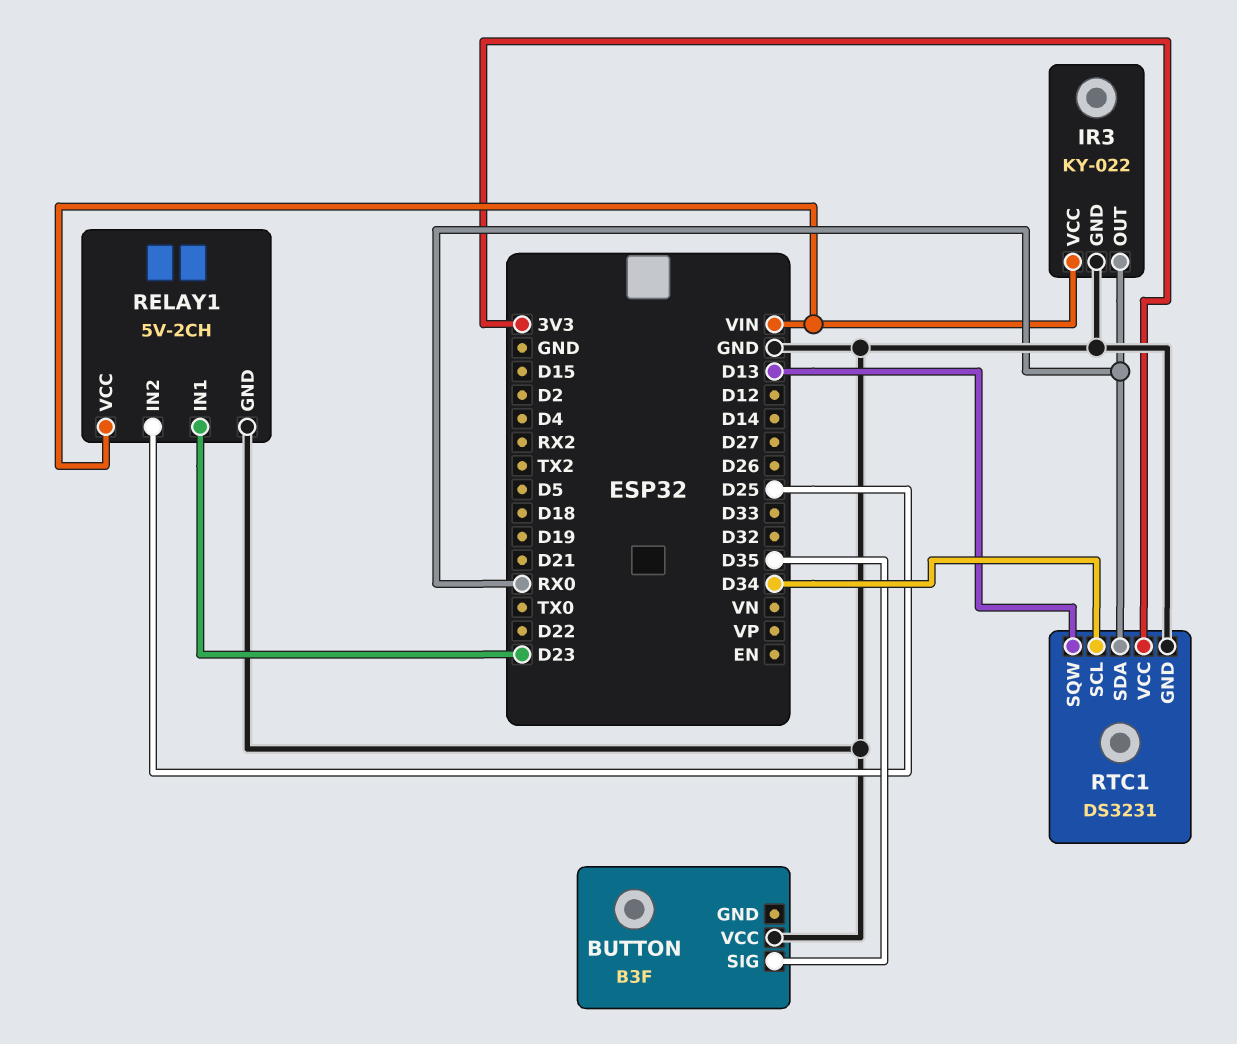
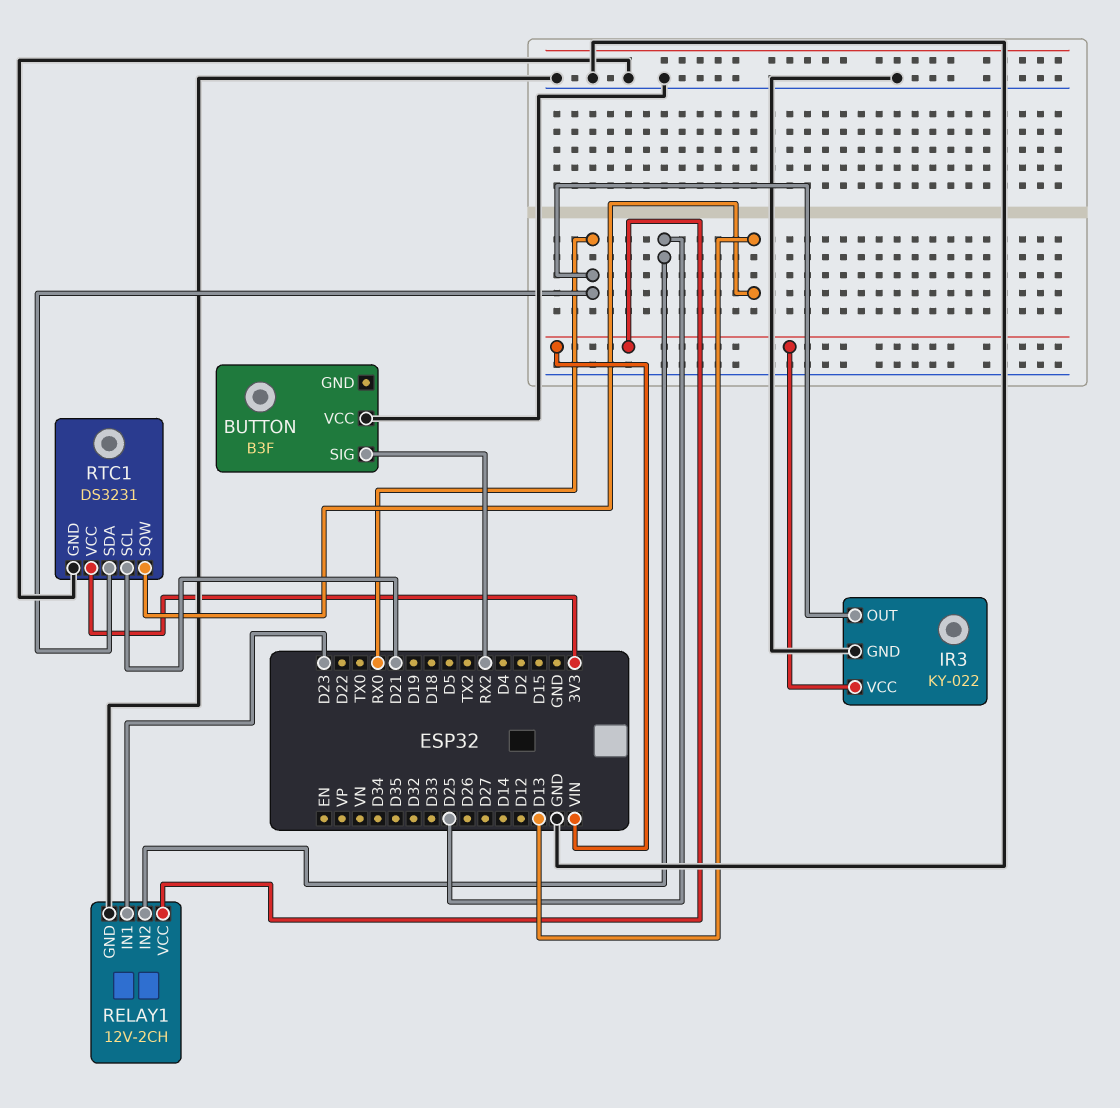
BUTTON pin SIG: D35 -> RX2
RELAY1: 5V-2CH -> 12V-2CH
RTC1 pin SCL: D34 -> D21

